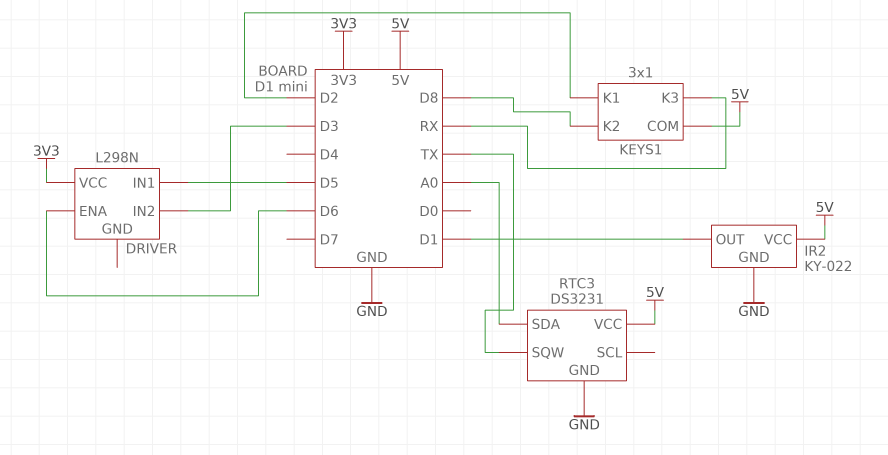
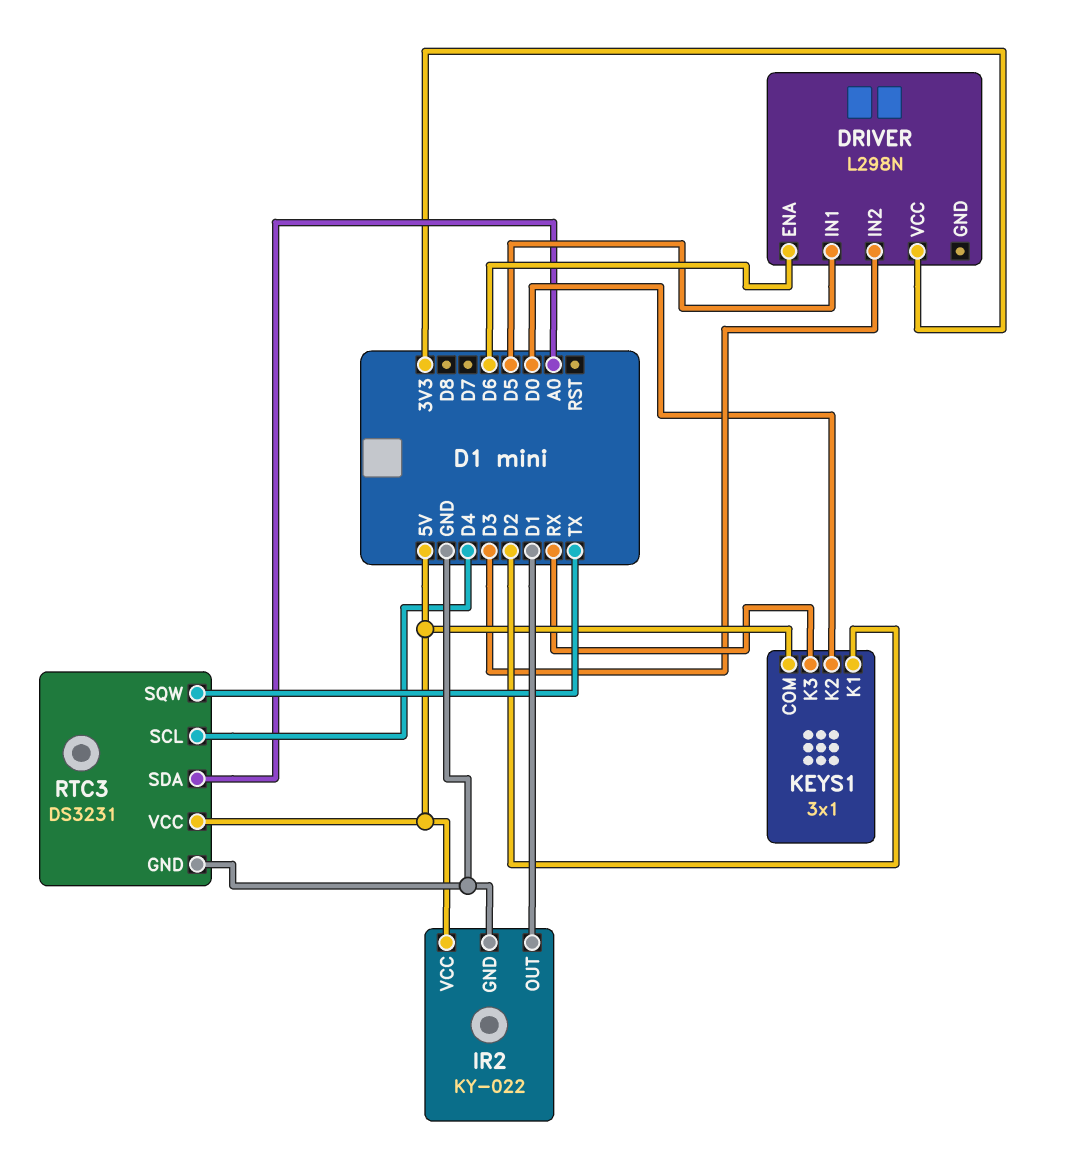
KEYS1 pin K2: D8 -> D0
RTC3 pin SCL: none -> D4

